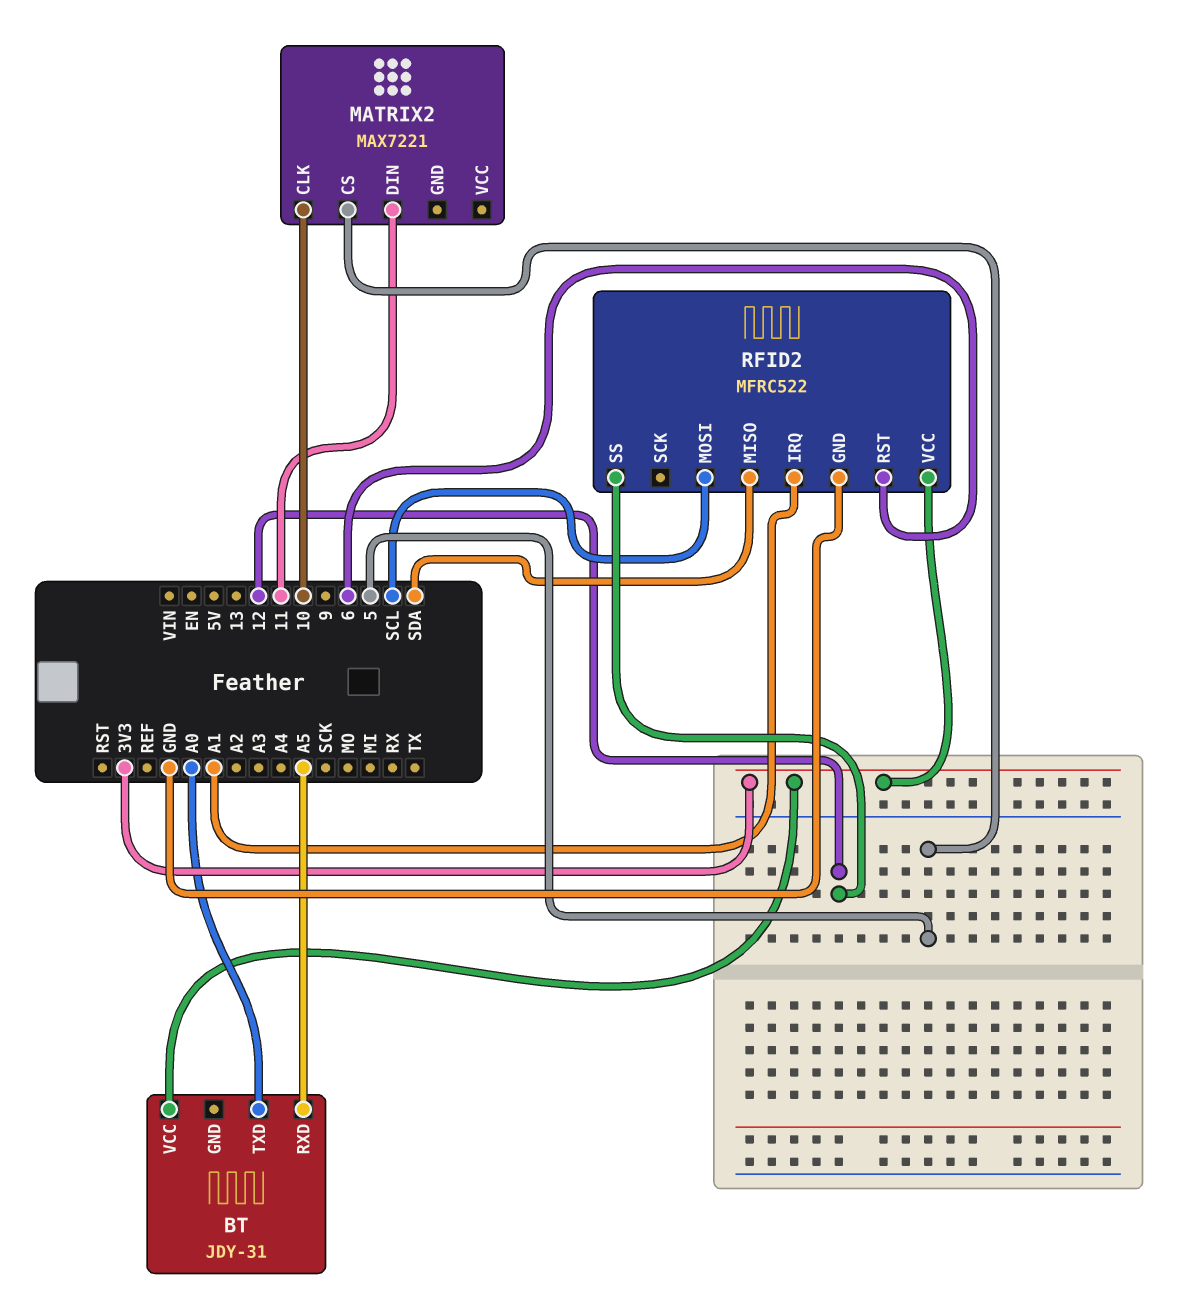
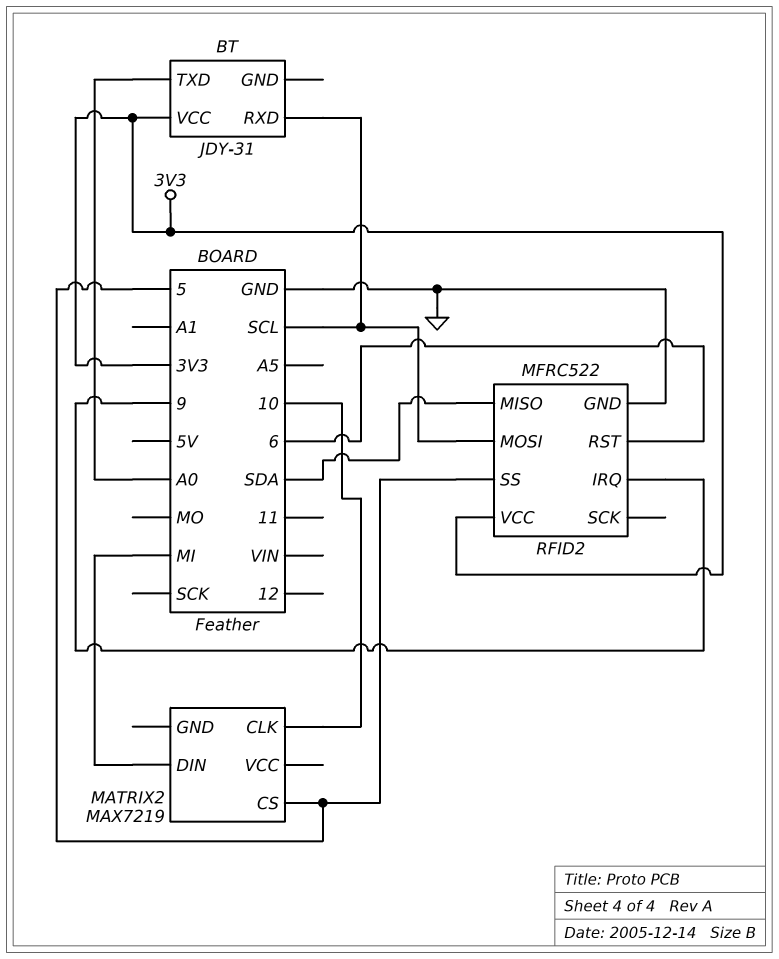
BT pin RXD: A5 -> SCL
MATRIX2: MAX7221 -> MAX7219
MATRIX2 pin DIN: 11 -> MI
RFID2 pin IRQ: A1 -> 9
RFID2 pin SS: 12 -> 5

